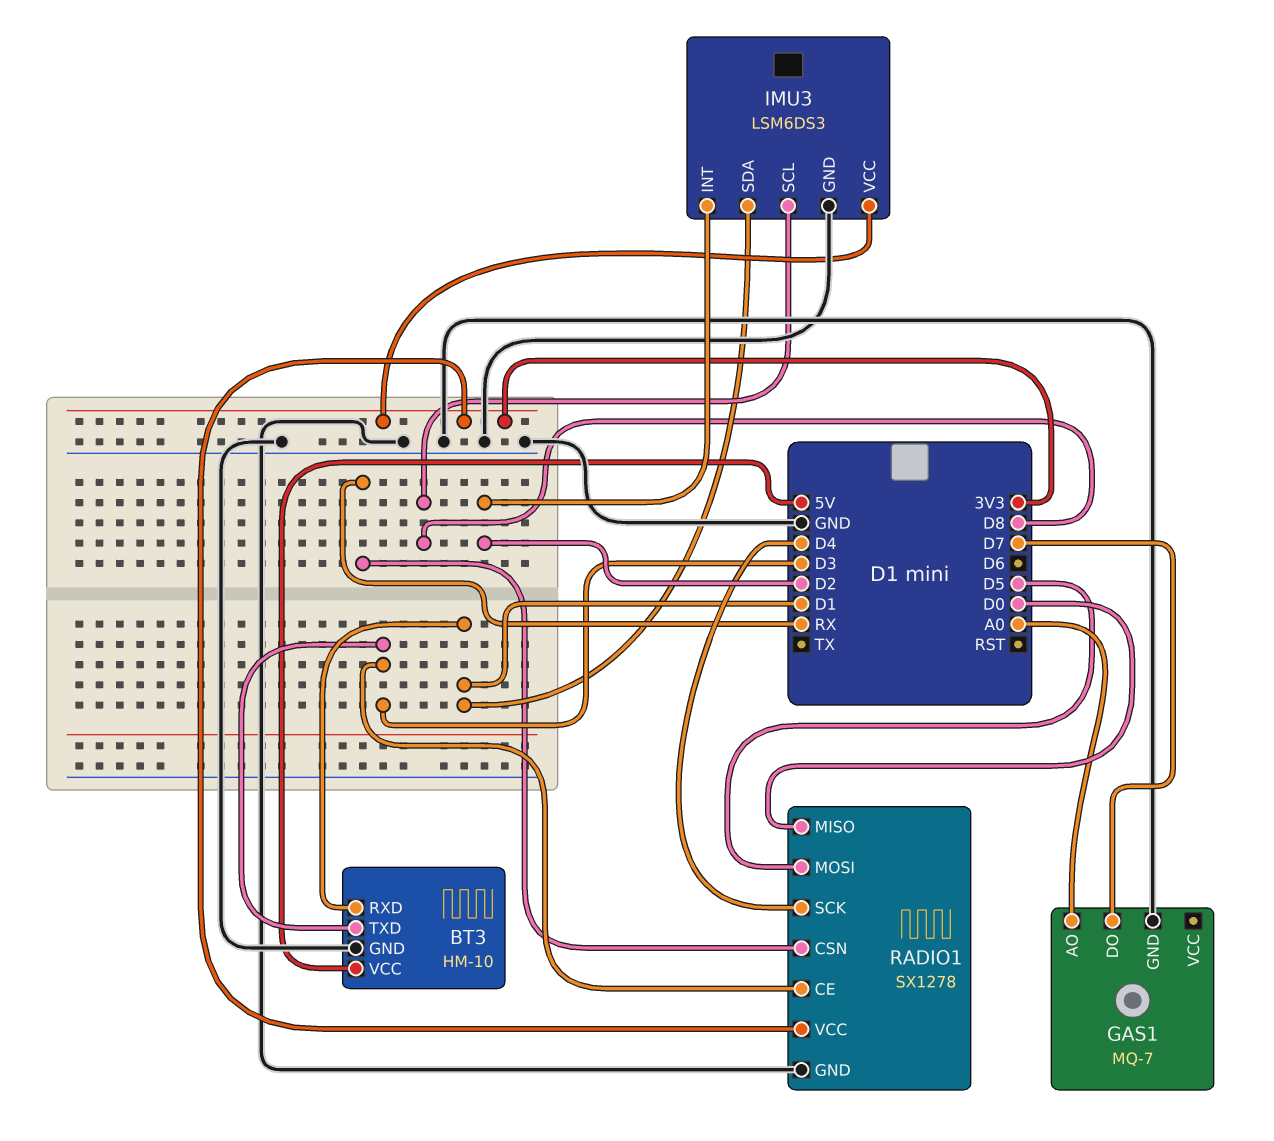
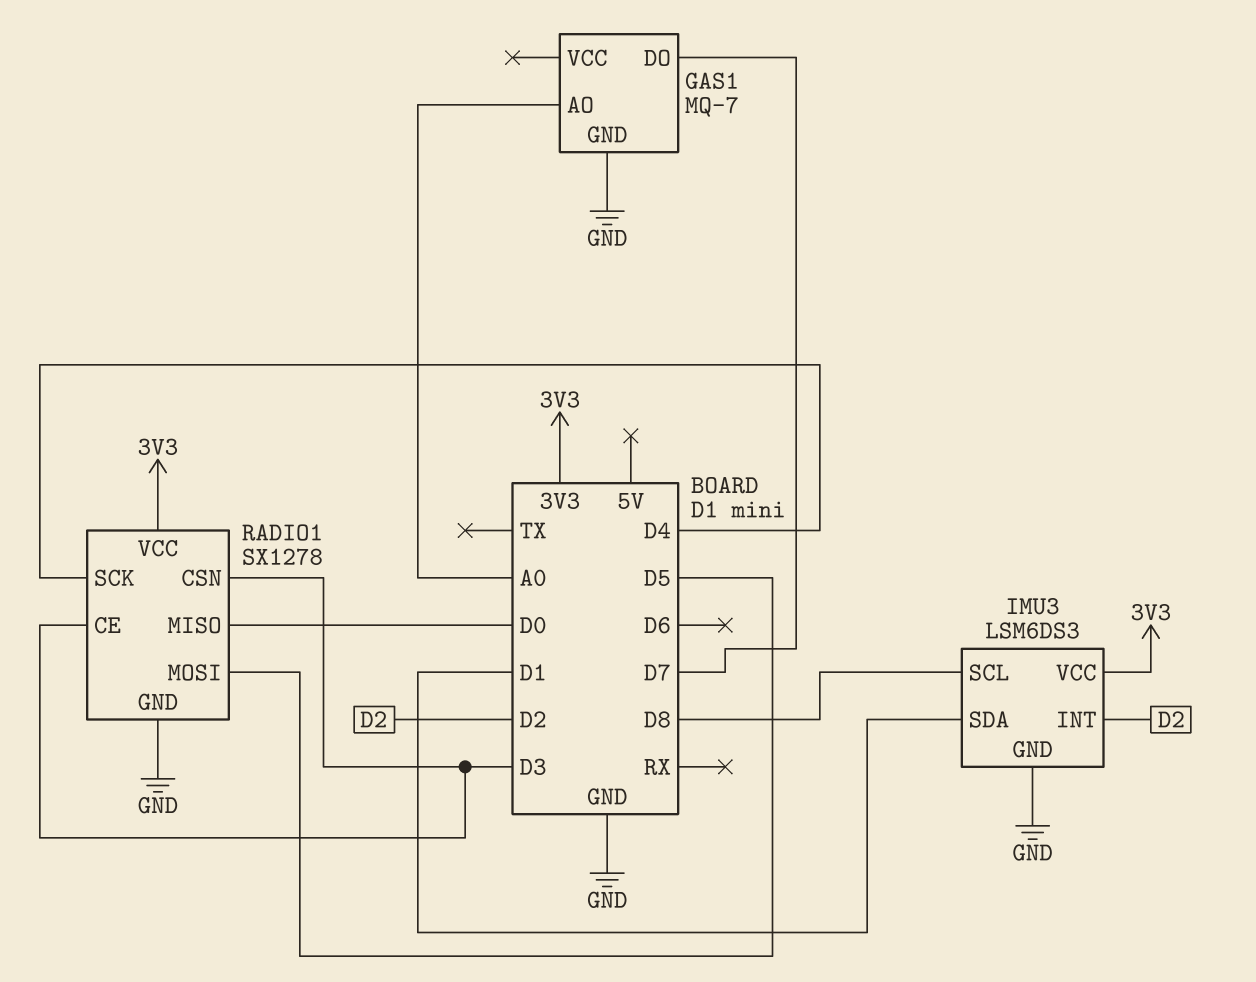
BT3: HM-10 -> none
BT3 pin GND: GND -> none
BT3 pin RXD: D1 -> none
BT3 pin TXD: D3 -> none
BT3 pin VCC: 5V -> none
RADIO1 pin CSN: RX -> D3

